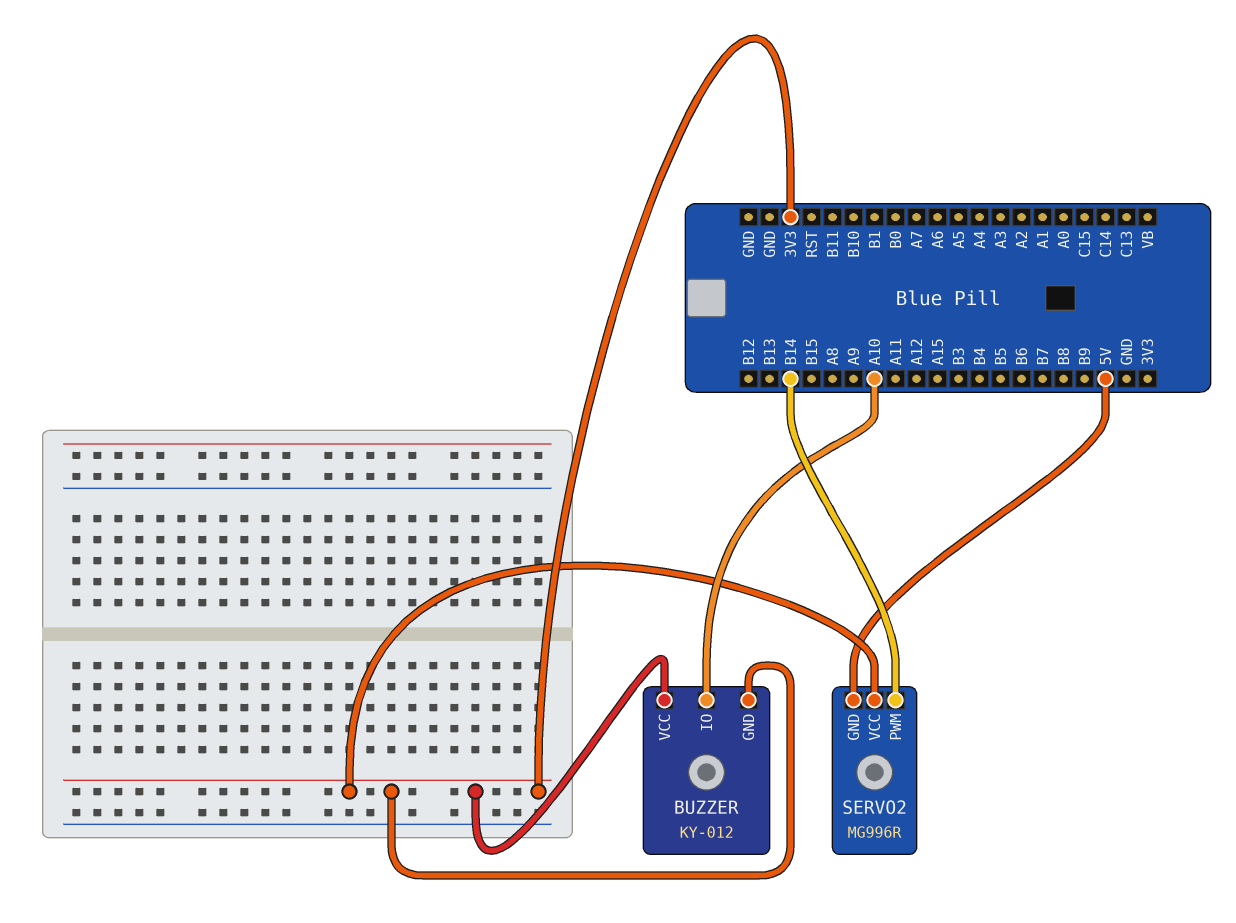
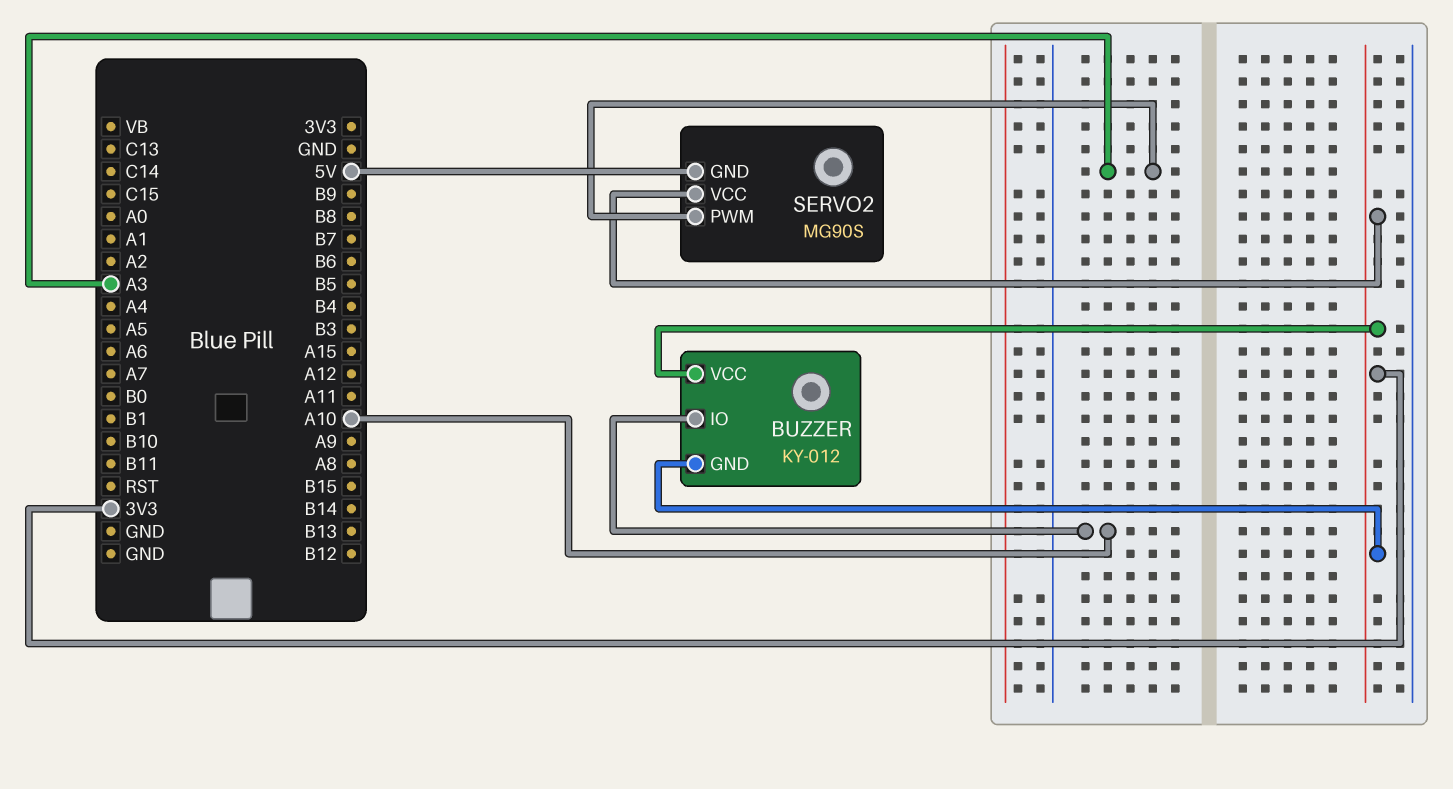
SERVO2: MG996R -> MG90S
SERVO2 pin PWM: B14 -> A3

